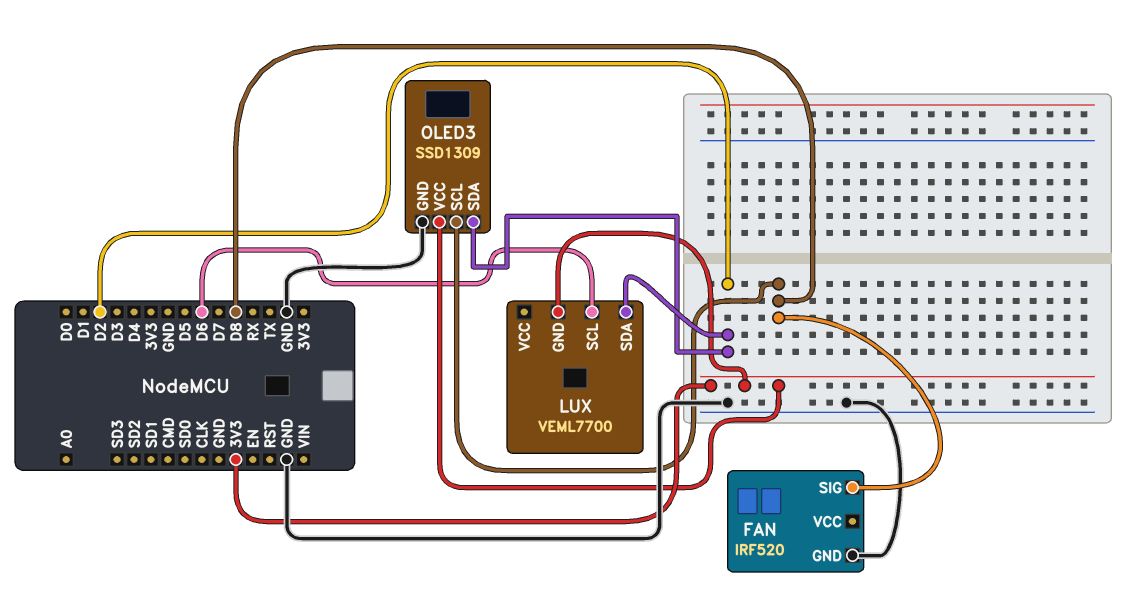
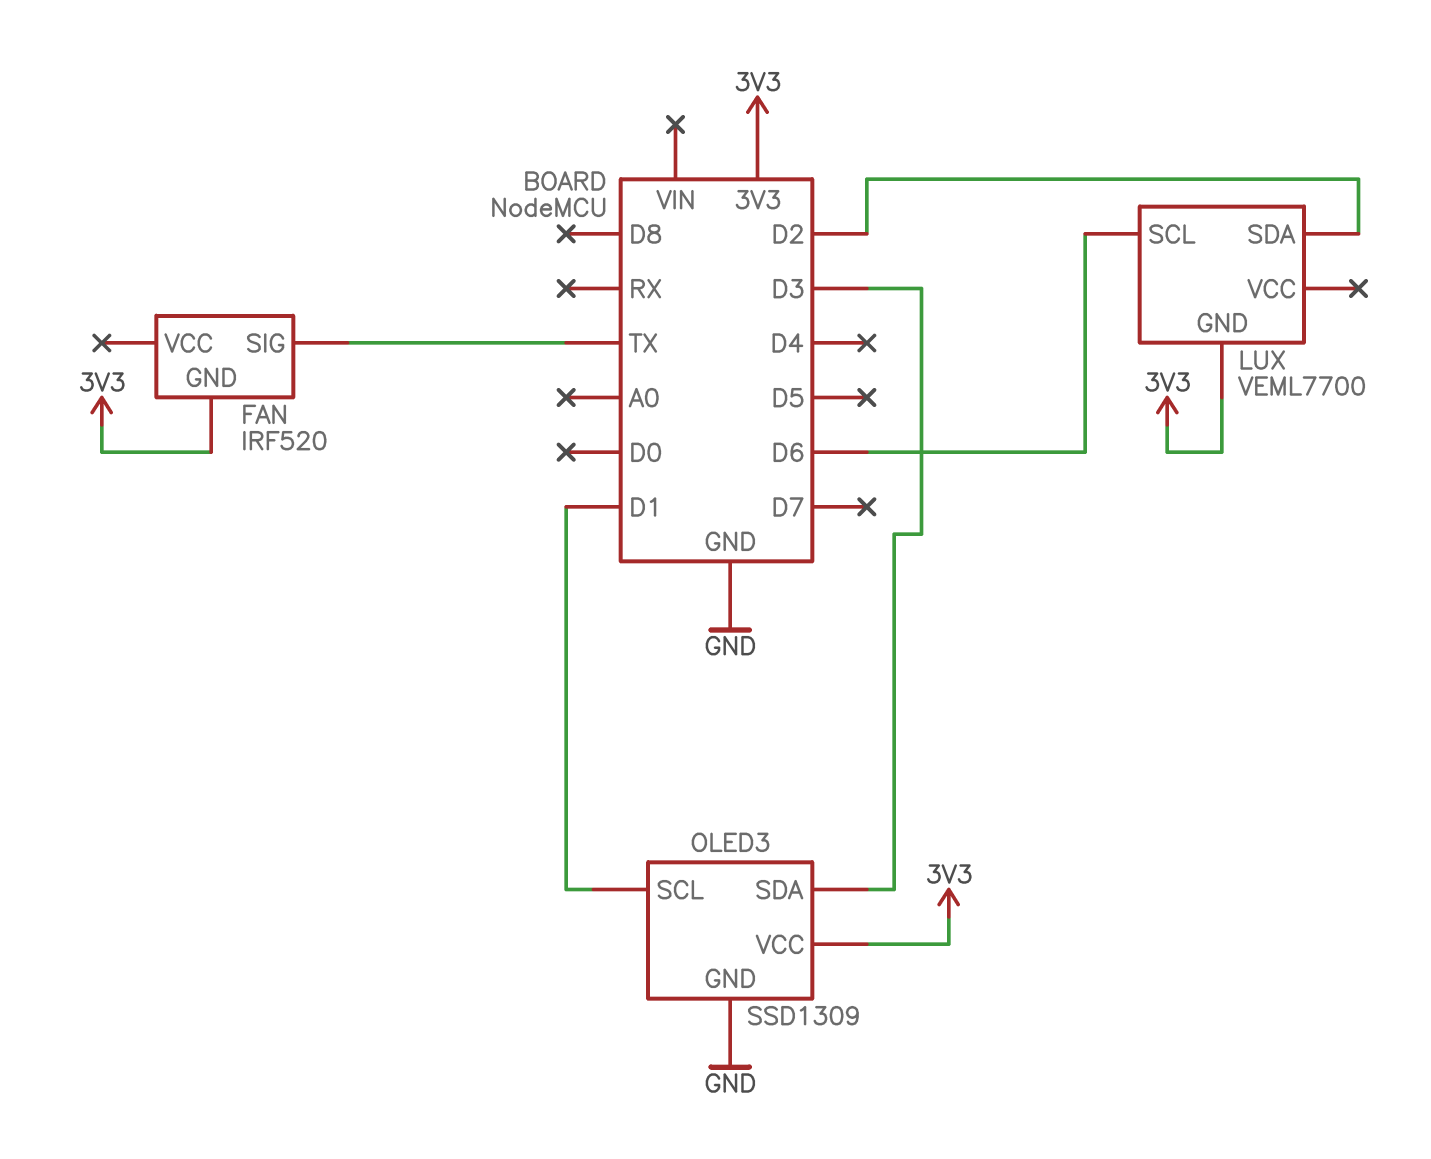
FAN pin GND: GND -> 3V3
FAN pin SIG: D8 -> TX
OLED3 pin SCL: D8 -> D1
OLED3 pin SDA: D2 -> D3

